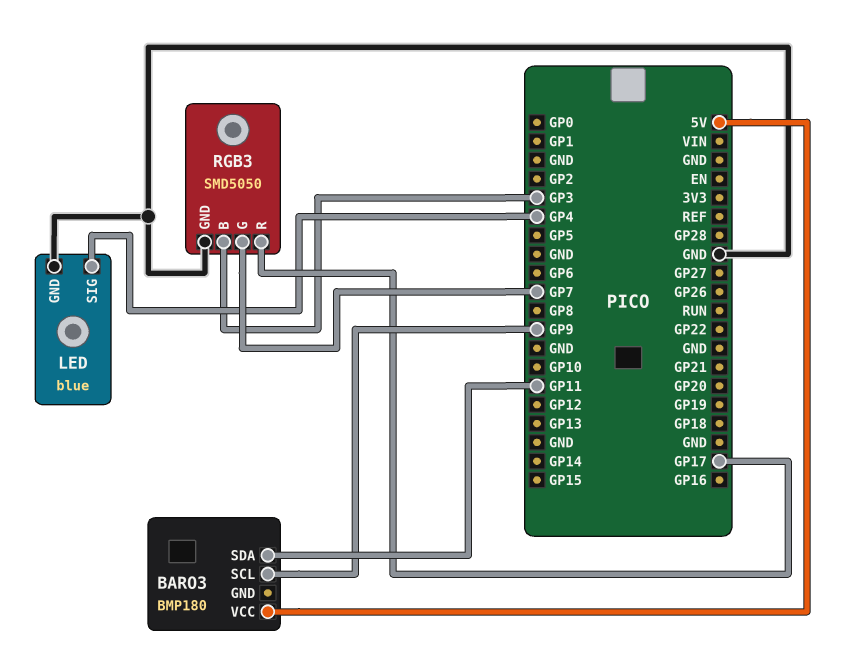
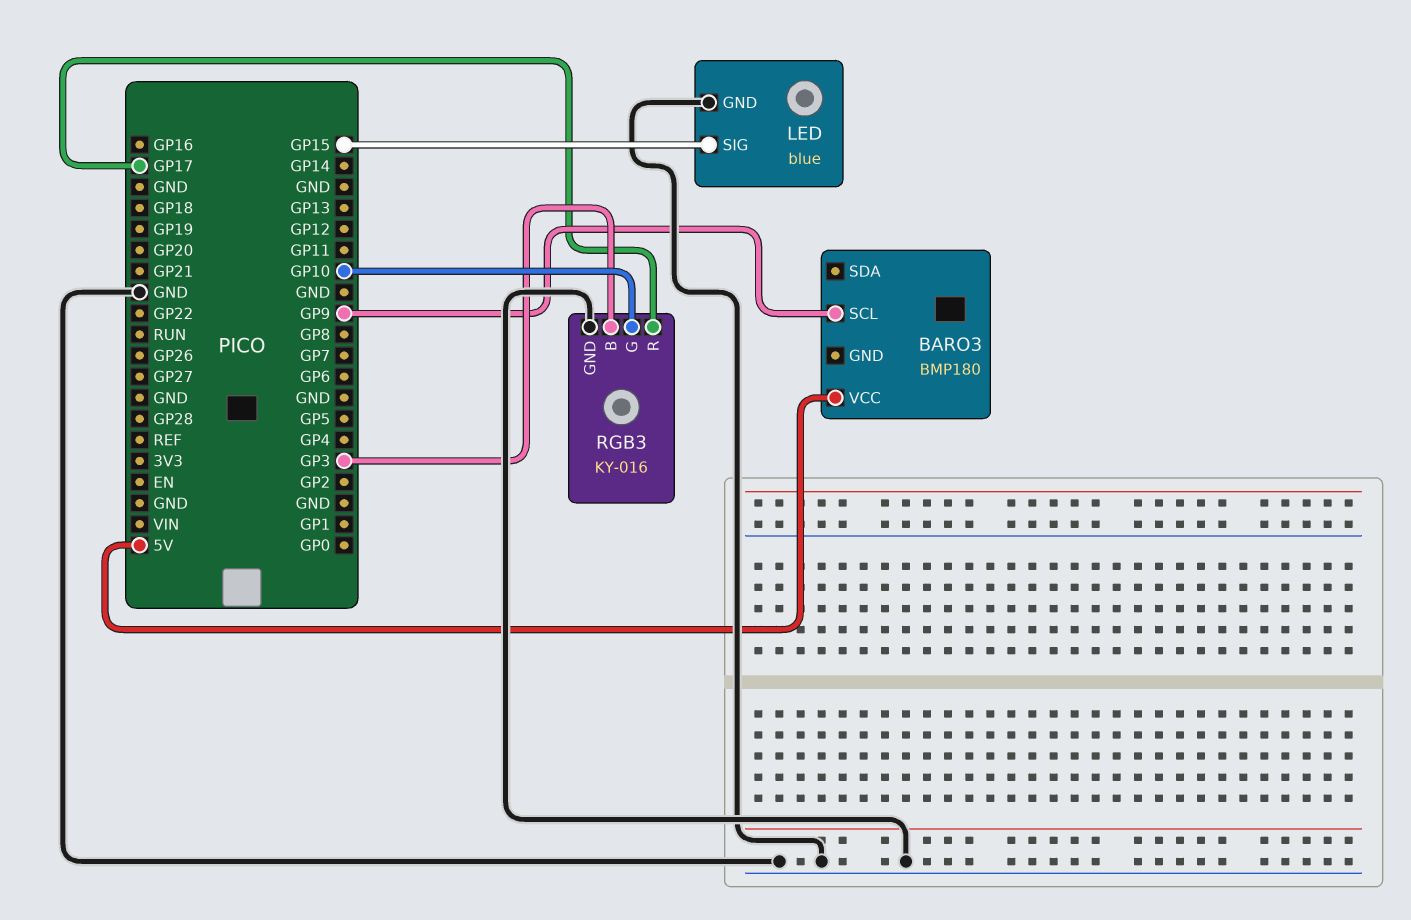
BARO3 pin SDA: GP11 -> none
LED pin SIG: GP4 -> GP15
RGB3: SMD5050 -> KY-016
RGB3 pin G: GP7 -> GP10

